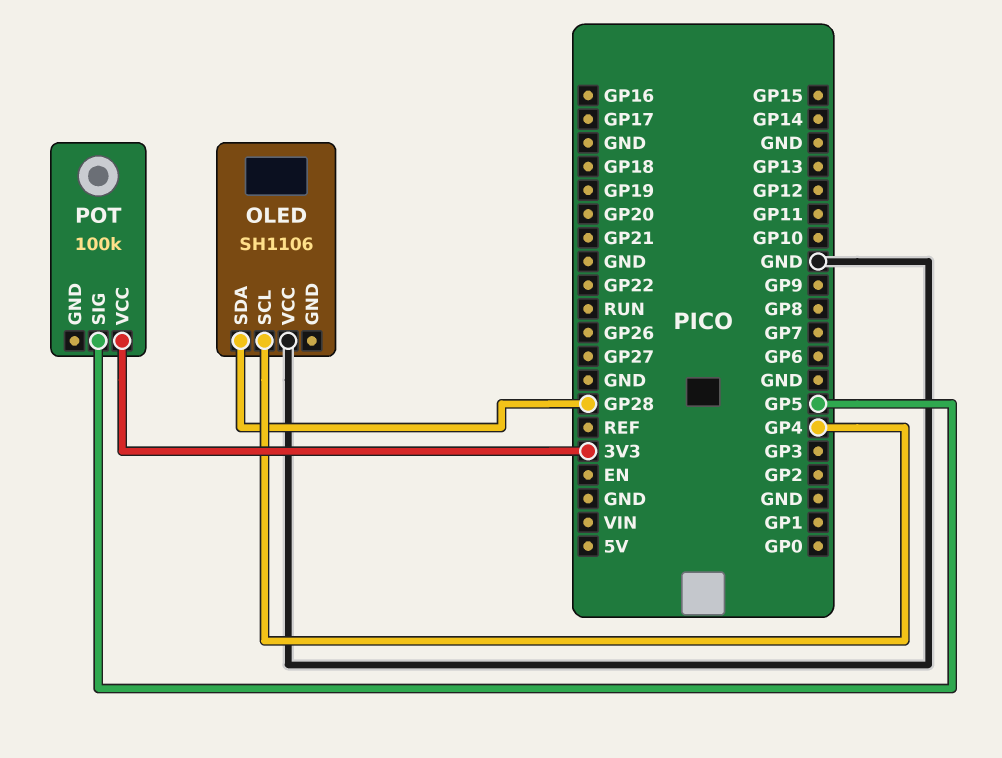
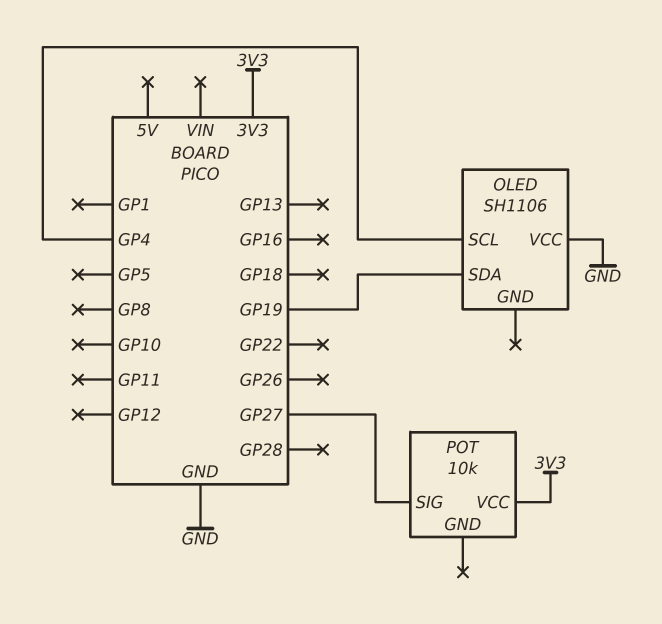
OLED pin SDA: GP28 -> GP19
POT: 100k -> 10k
POT pin SIG: GP5 -> GP27

